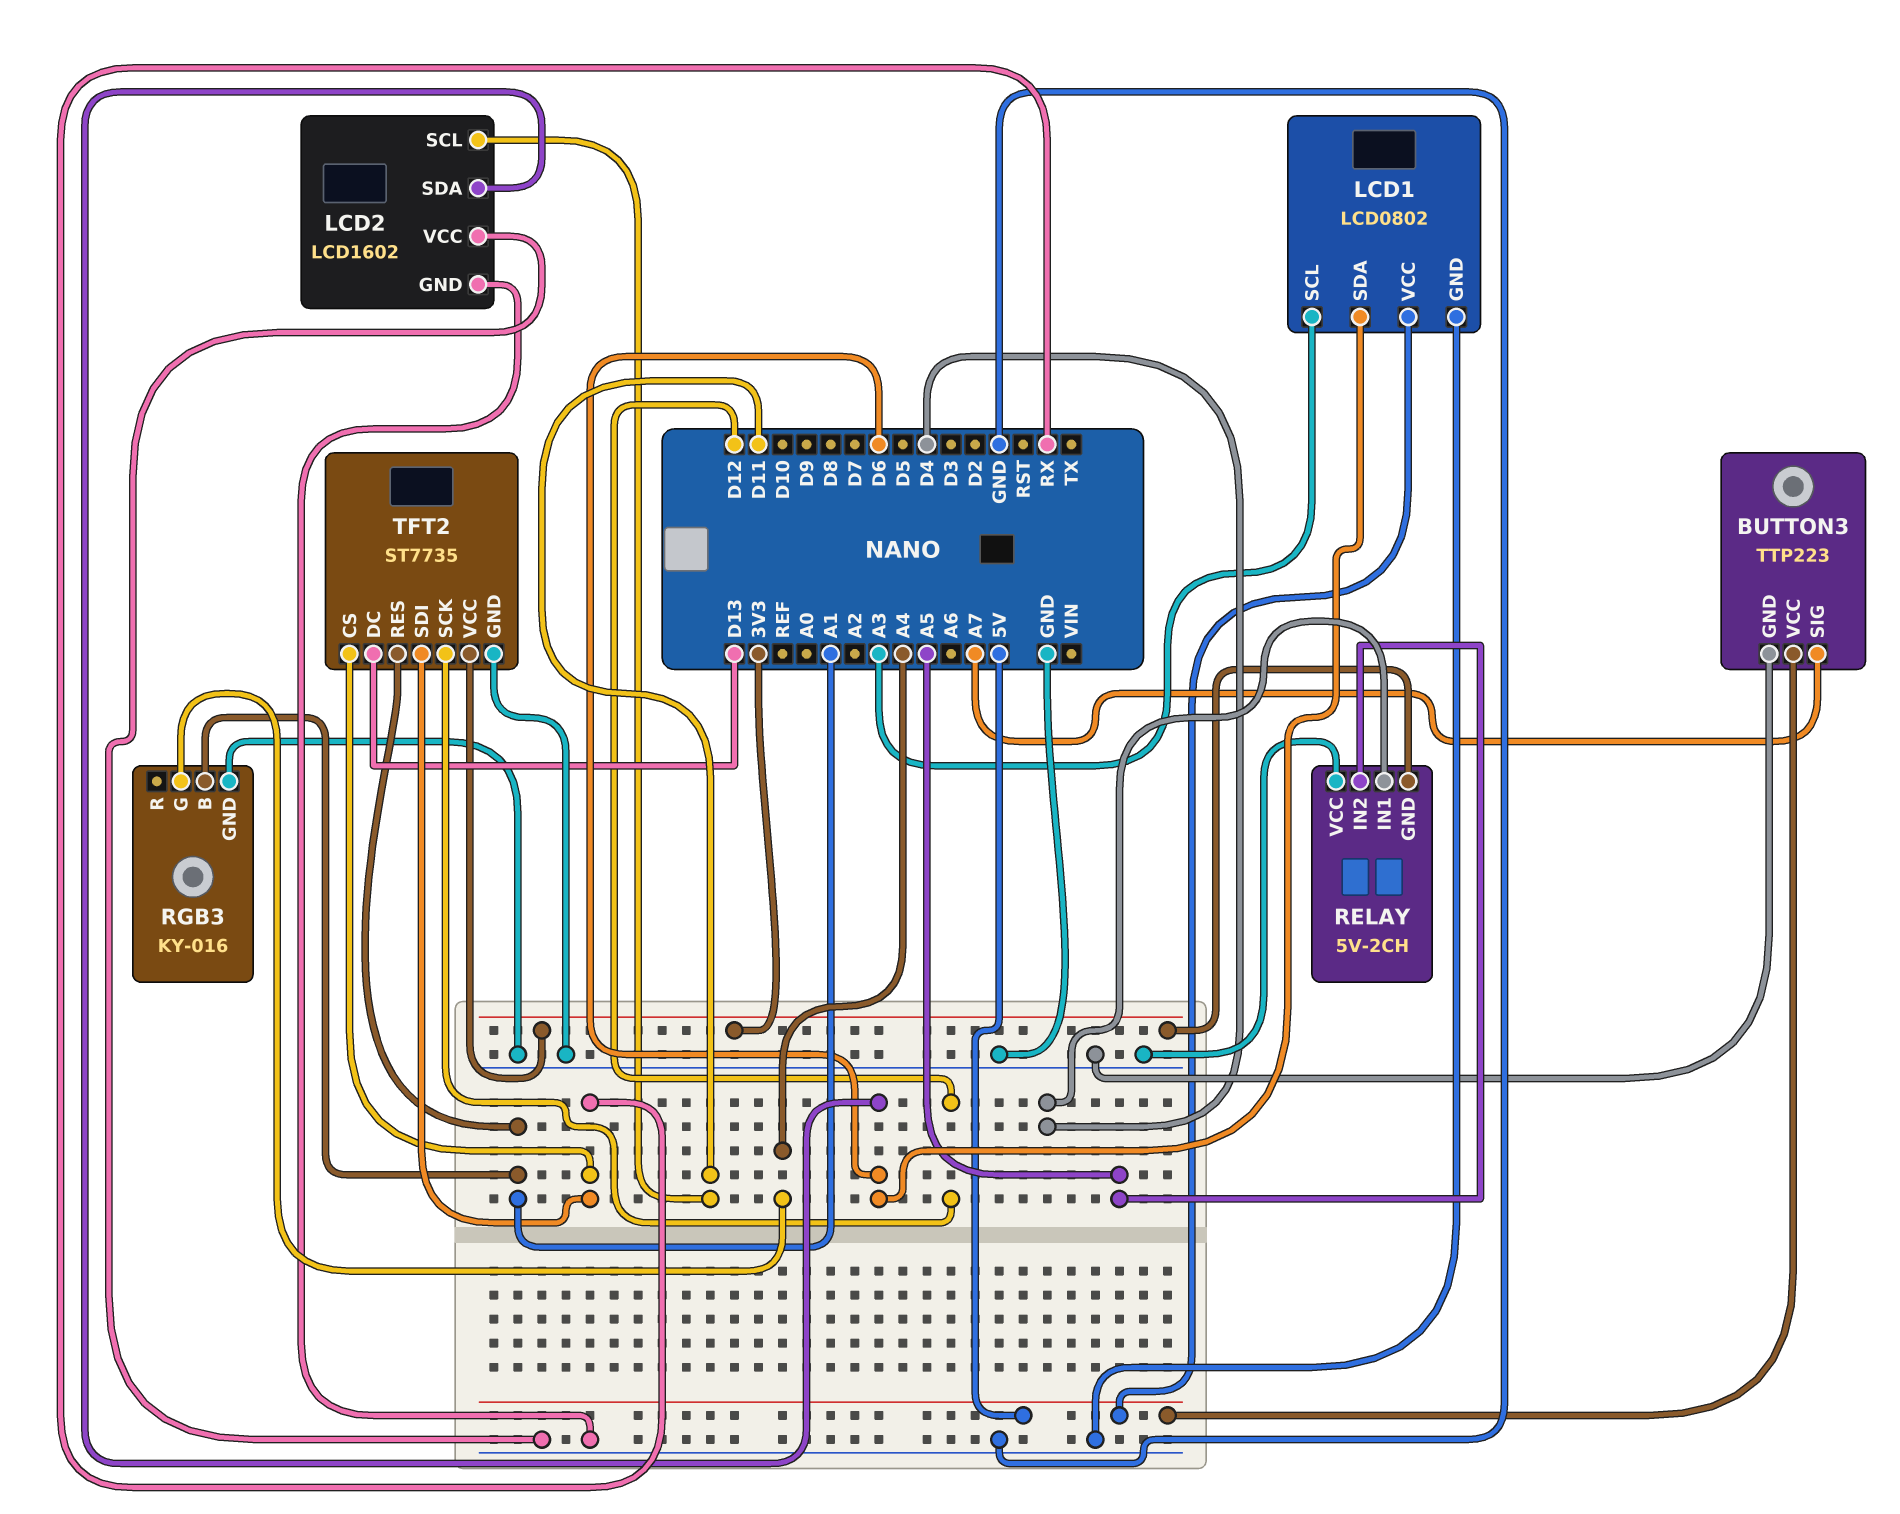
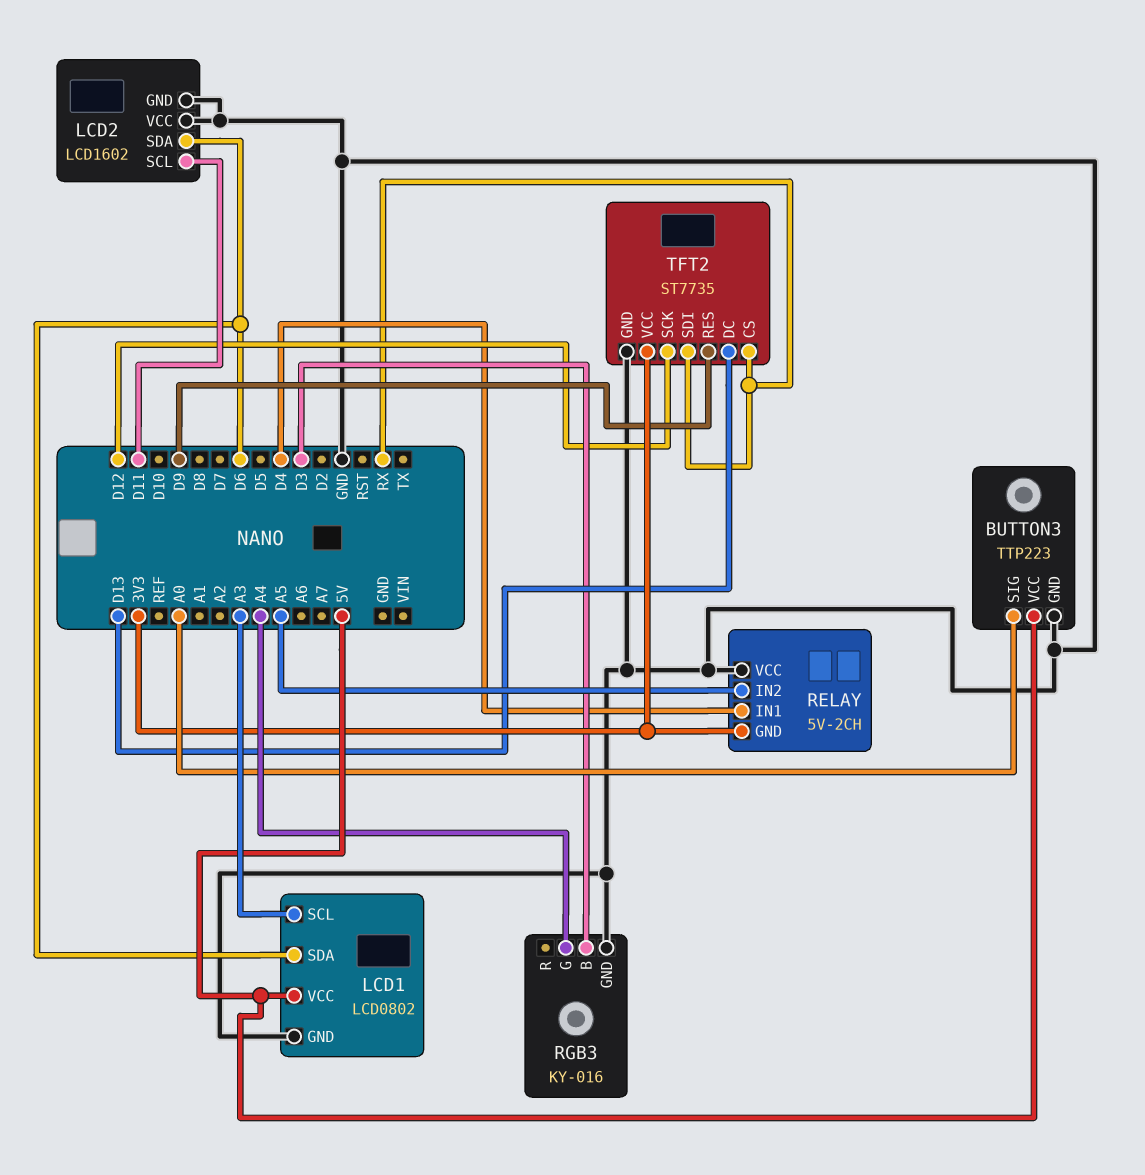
BUTTON3 pin SIG: A7 -> A0
RGB3 pin B: A1 -> D3
TFT2 pin RES: A1 -> D9

